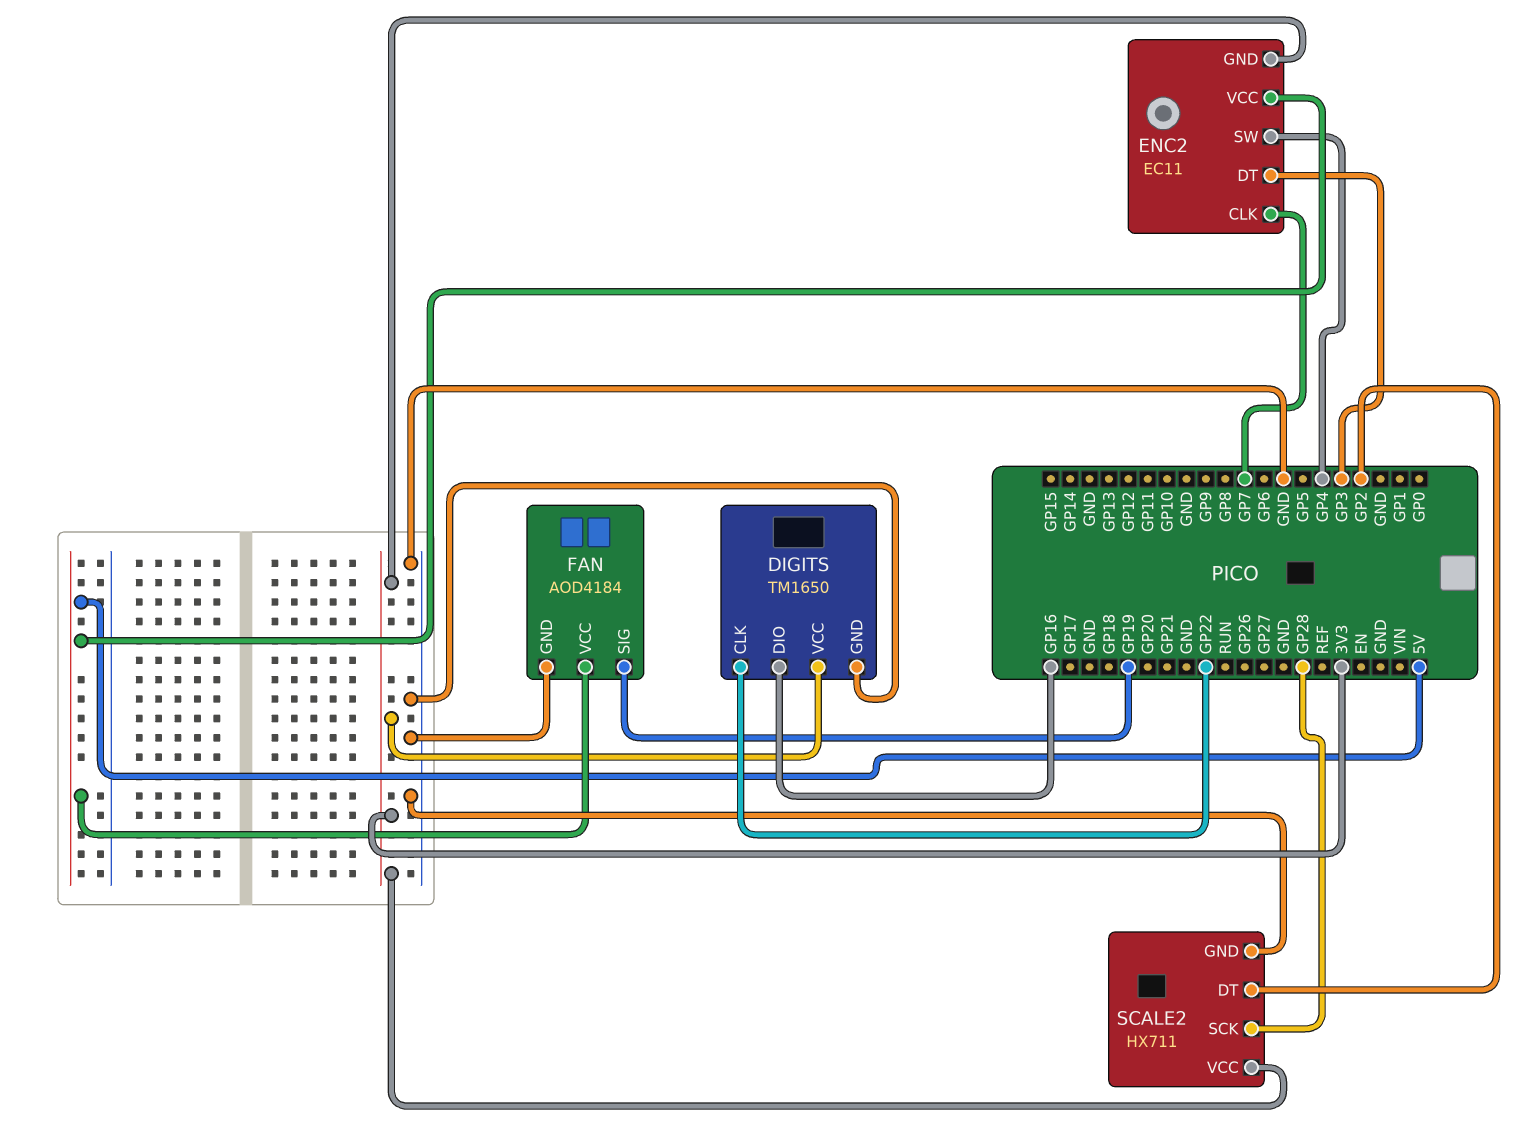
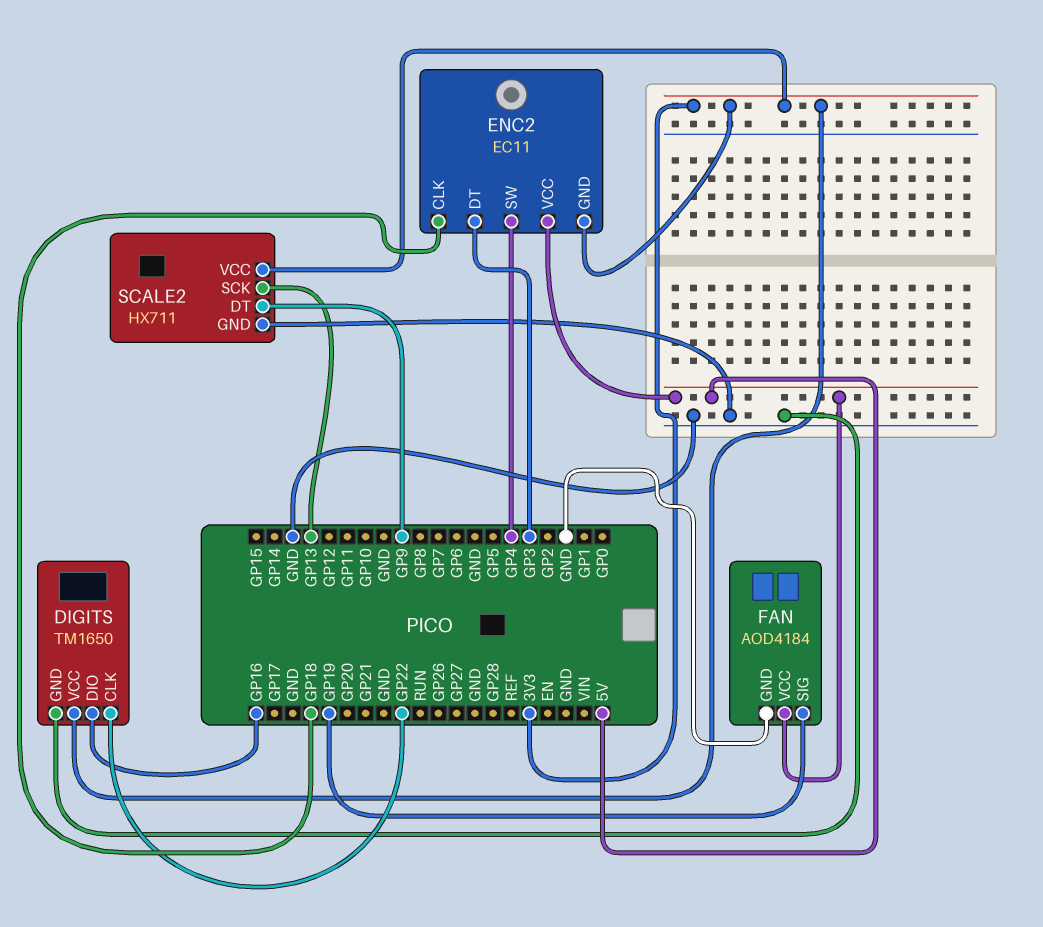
ENC2 pin CLK: GP7 -> GP18
SCALE2 pin DT: GP2 -> GP9
SCALE2 pin SCK: GP28 -> GP13

